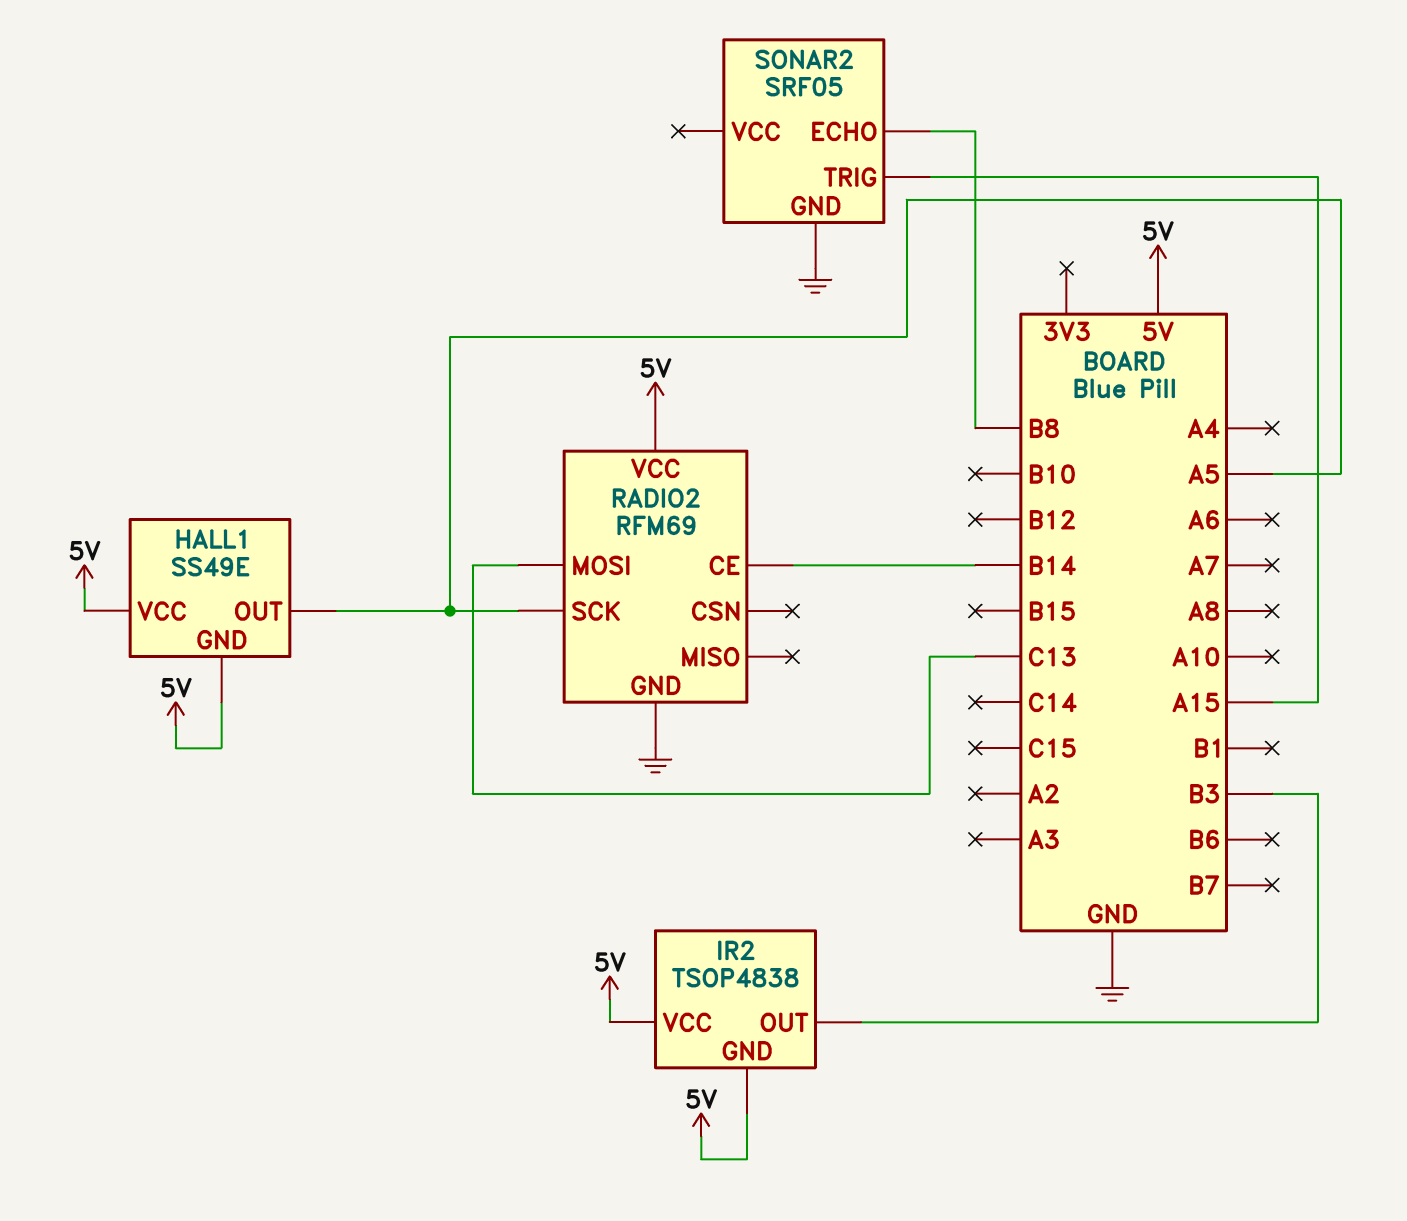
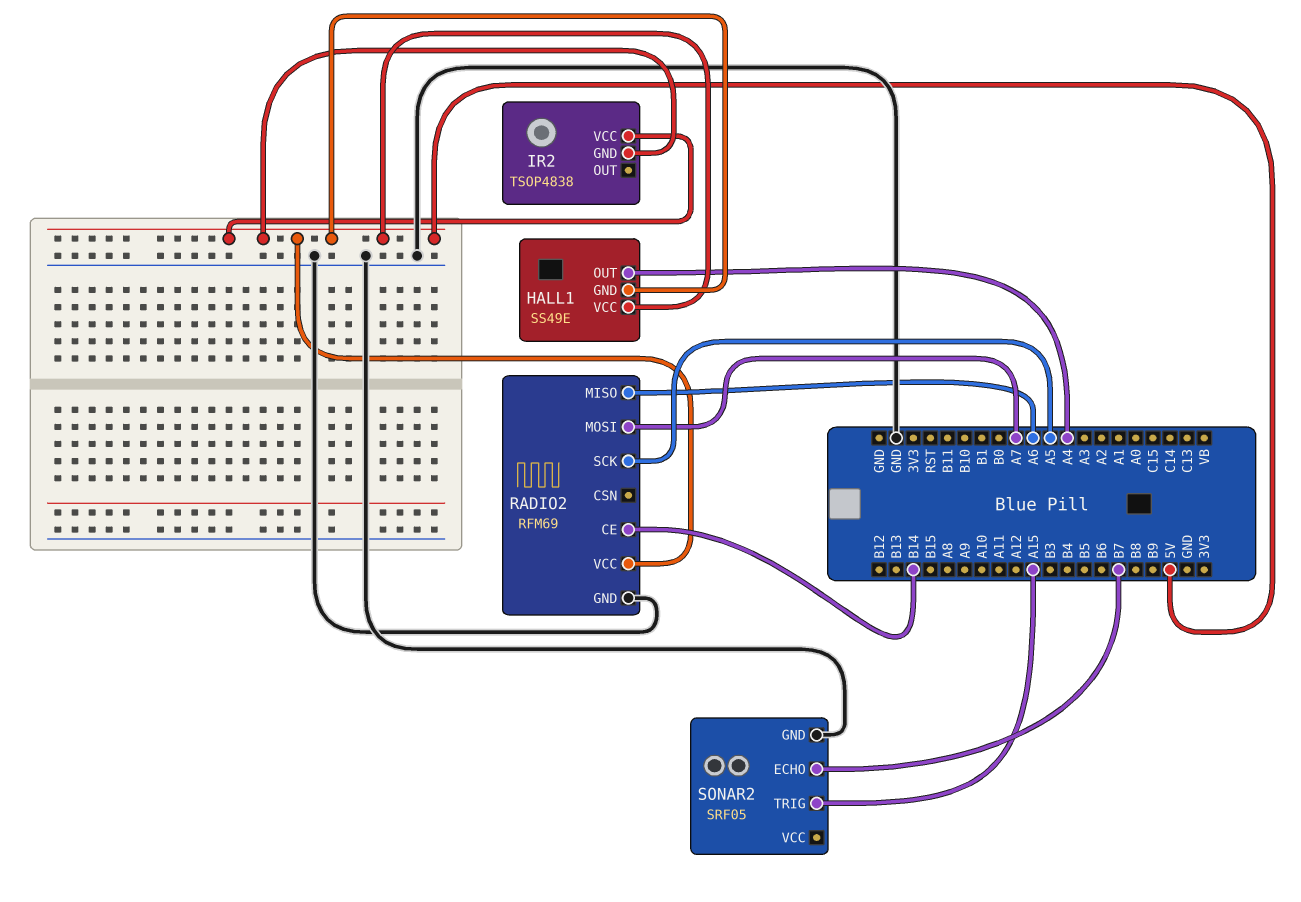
HALL1 pin OUT: A5 -> A4
IR2 pin OUT: B3 -> none
RADIO2 pin MISO: none -> A6
RADIO2 pin MOSI: C13 -> A7
SONAR2 pin ECHO: B8 -> B7

